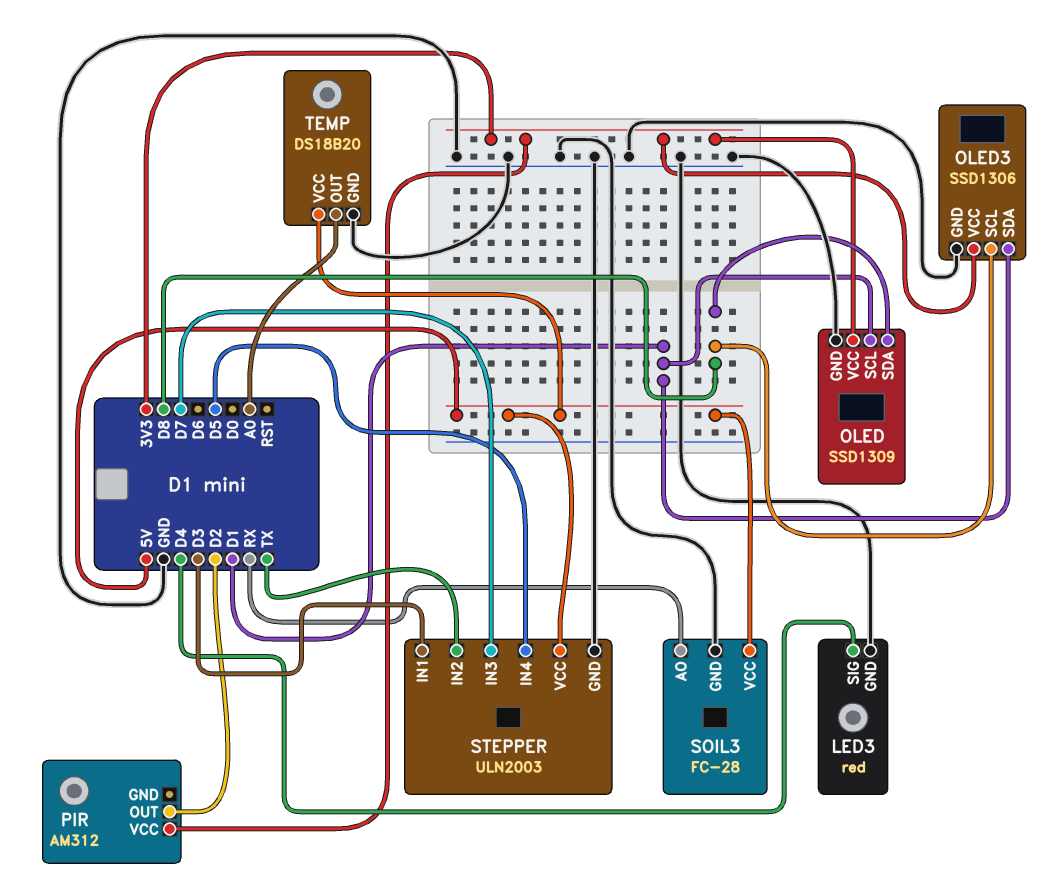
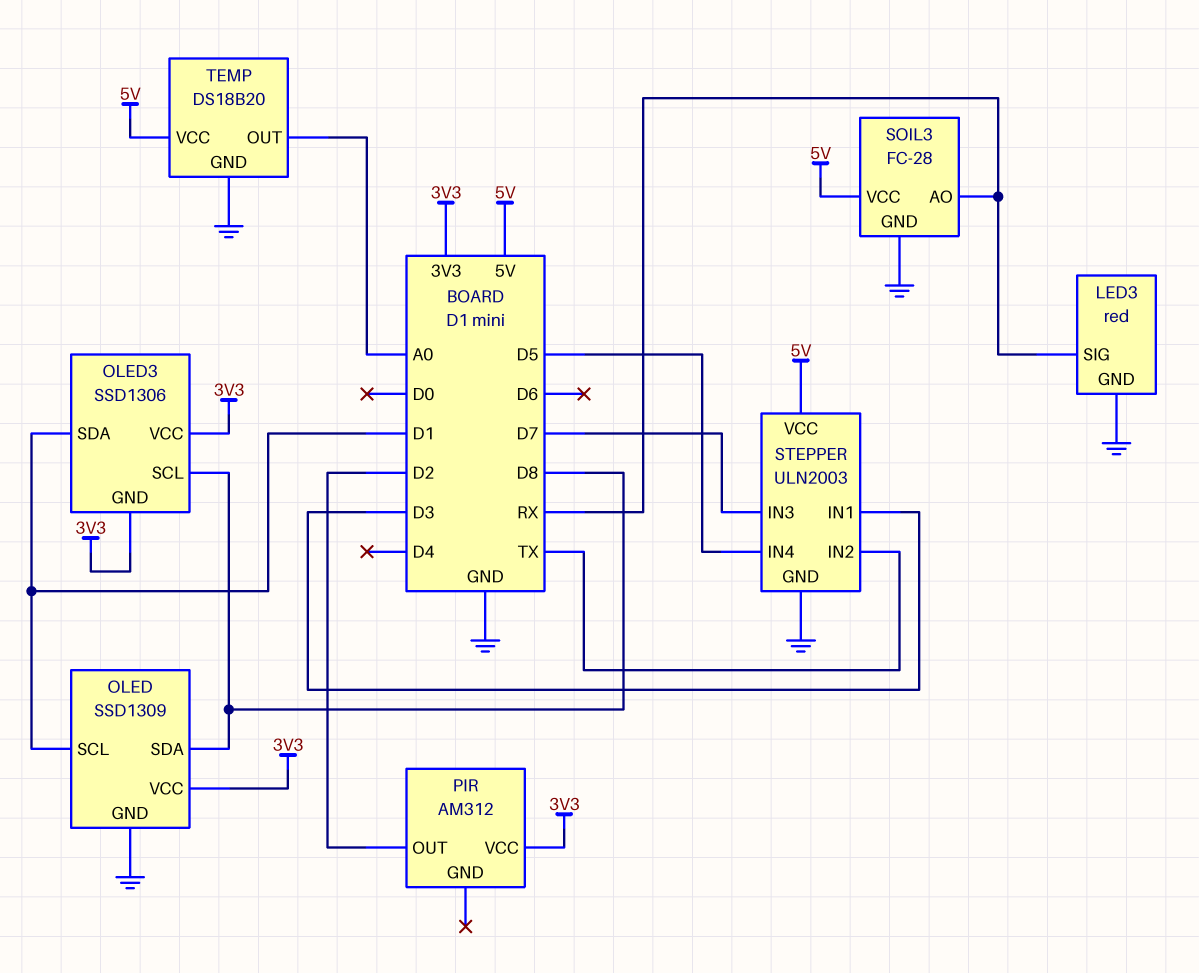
LED3 pin SIG: D4 -> RX
OLED3 pin GND: GND -> 3V3

